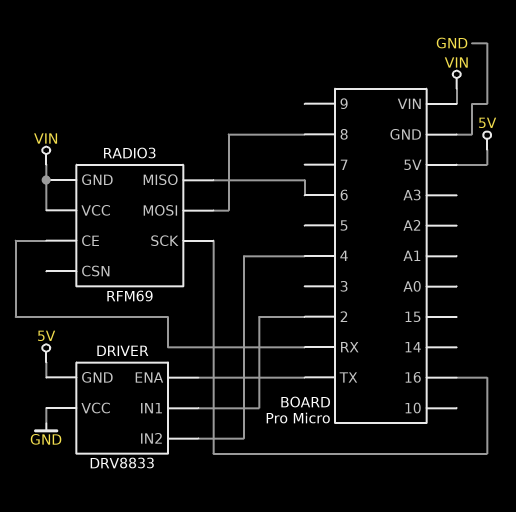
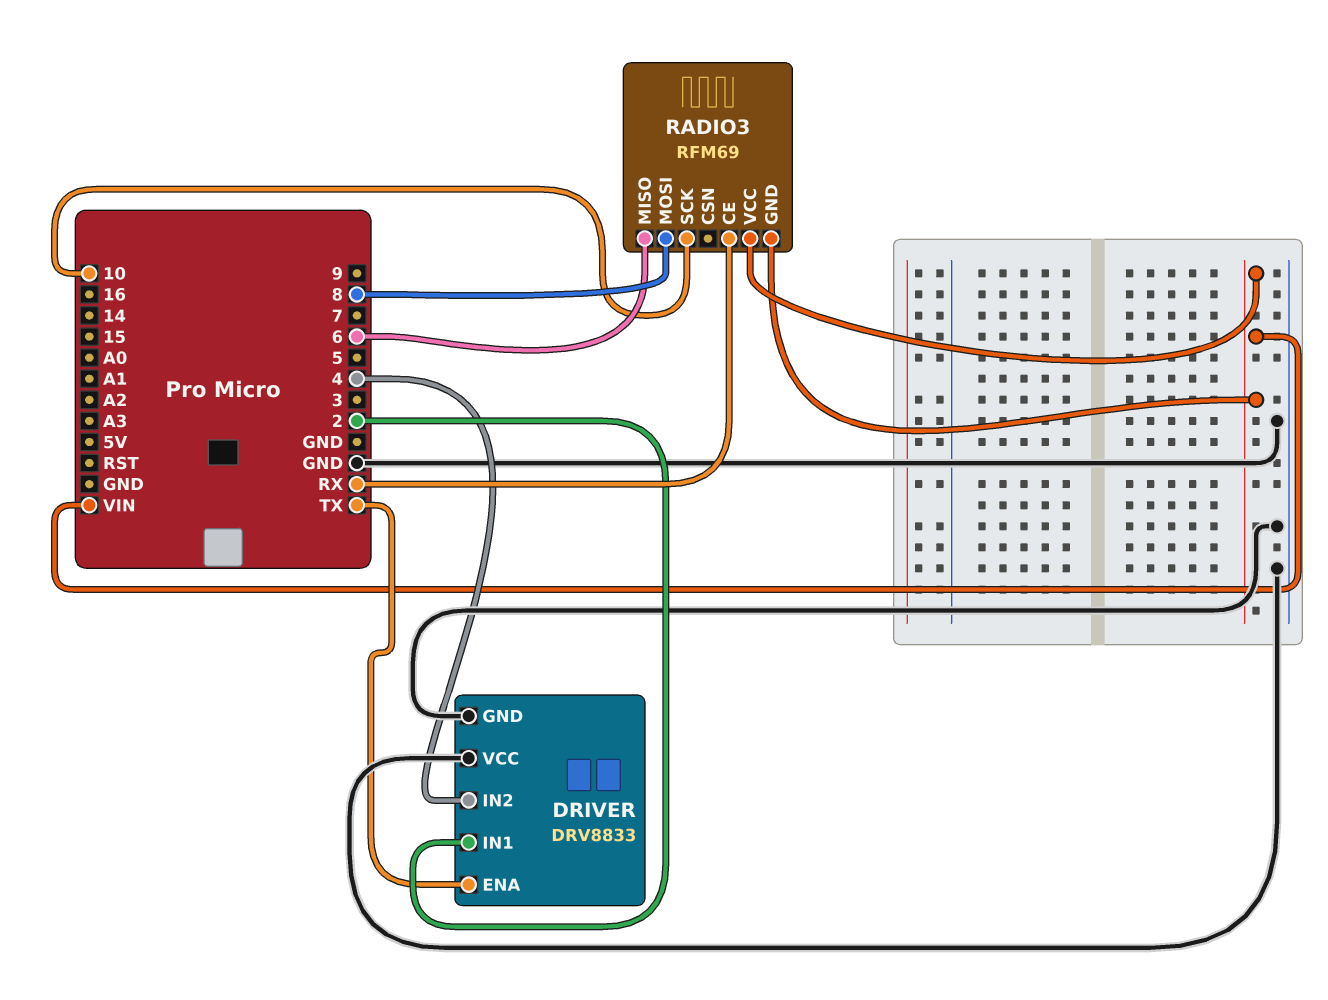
DRIVER pin GND: 5V -> GND
RADIO3 pin SCK: 16 -> 10

